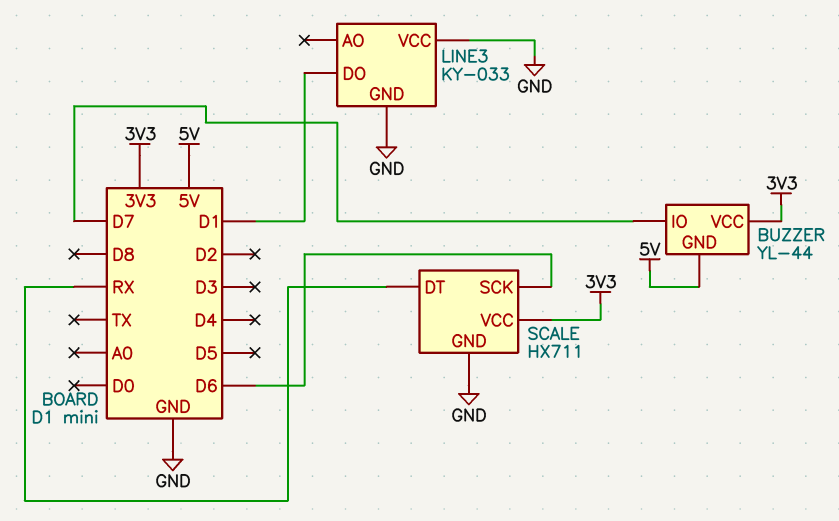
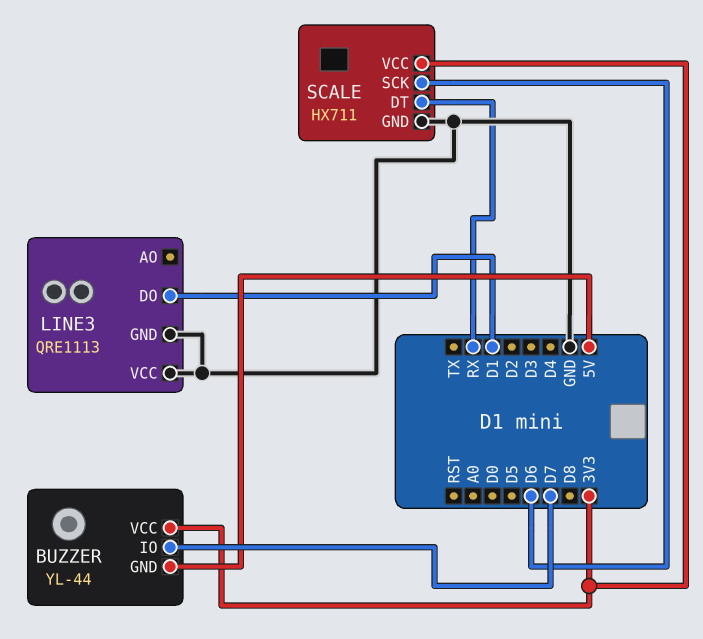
LINE3: KY-033 -> QRE1113

